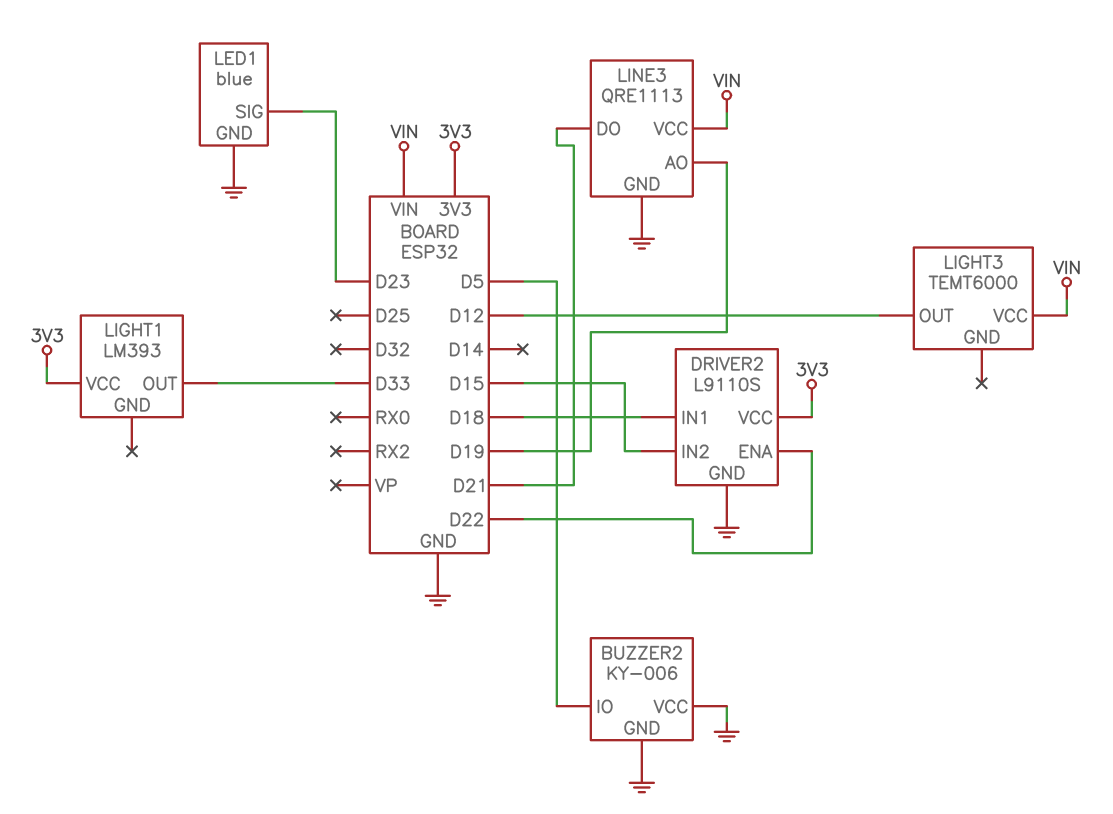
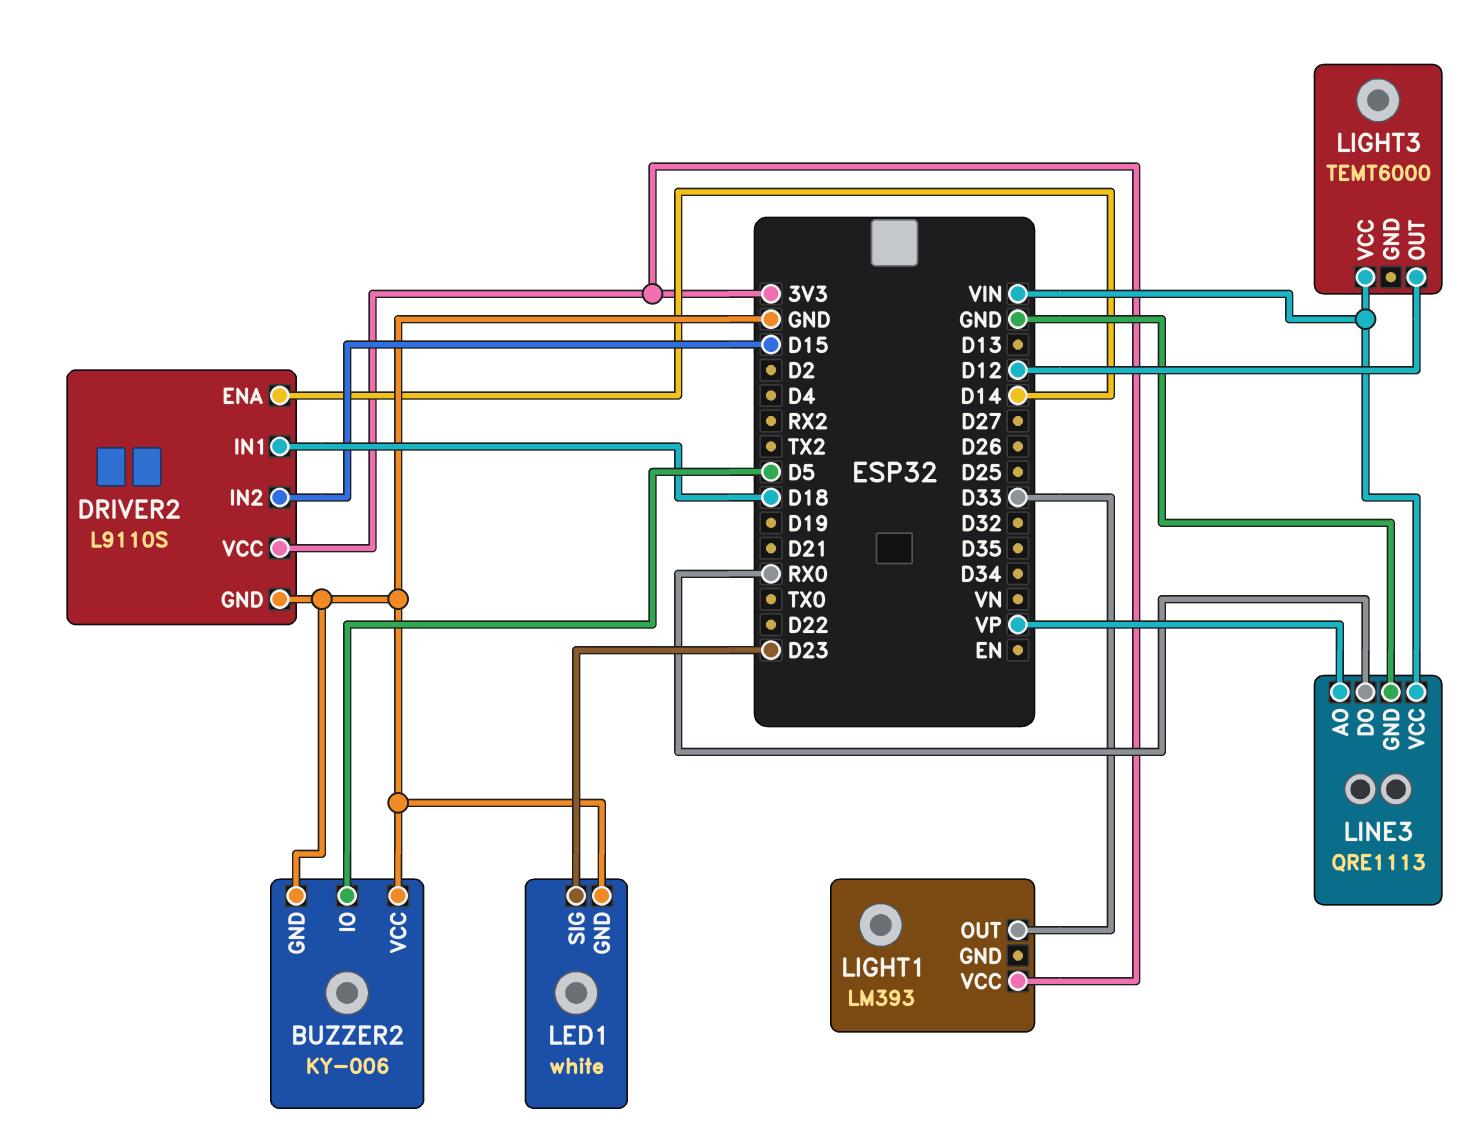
DRIVER2 pin ENA: D22 -> D14
LED1: blue -> white
LINE3 pin AO: D19 -> VP
LINE3 pin DO: D21 -> RX0

